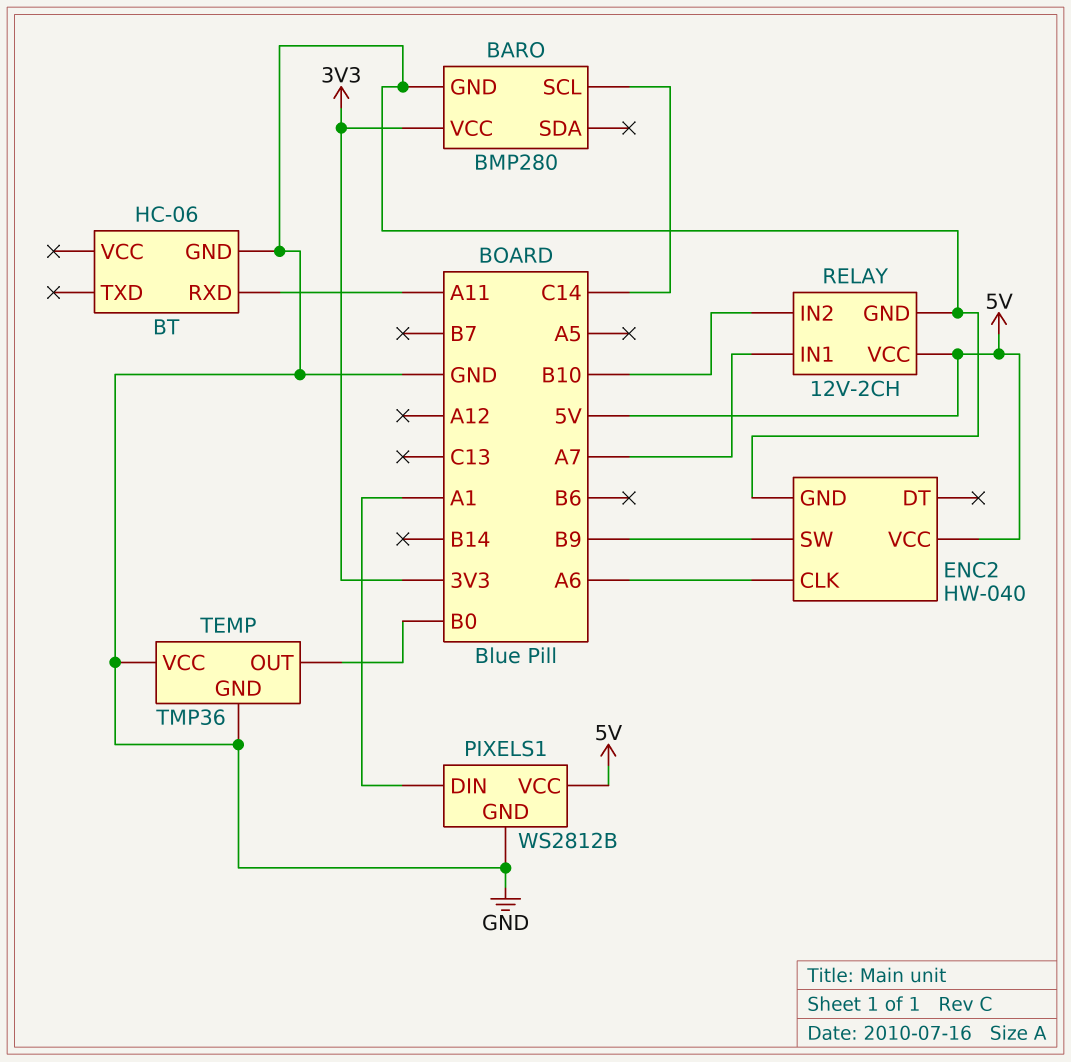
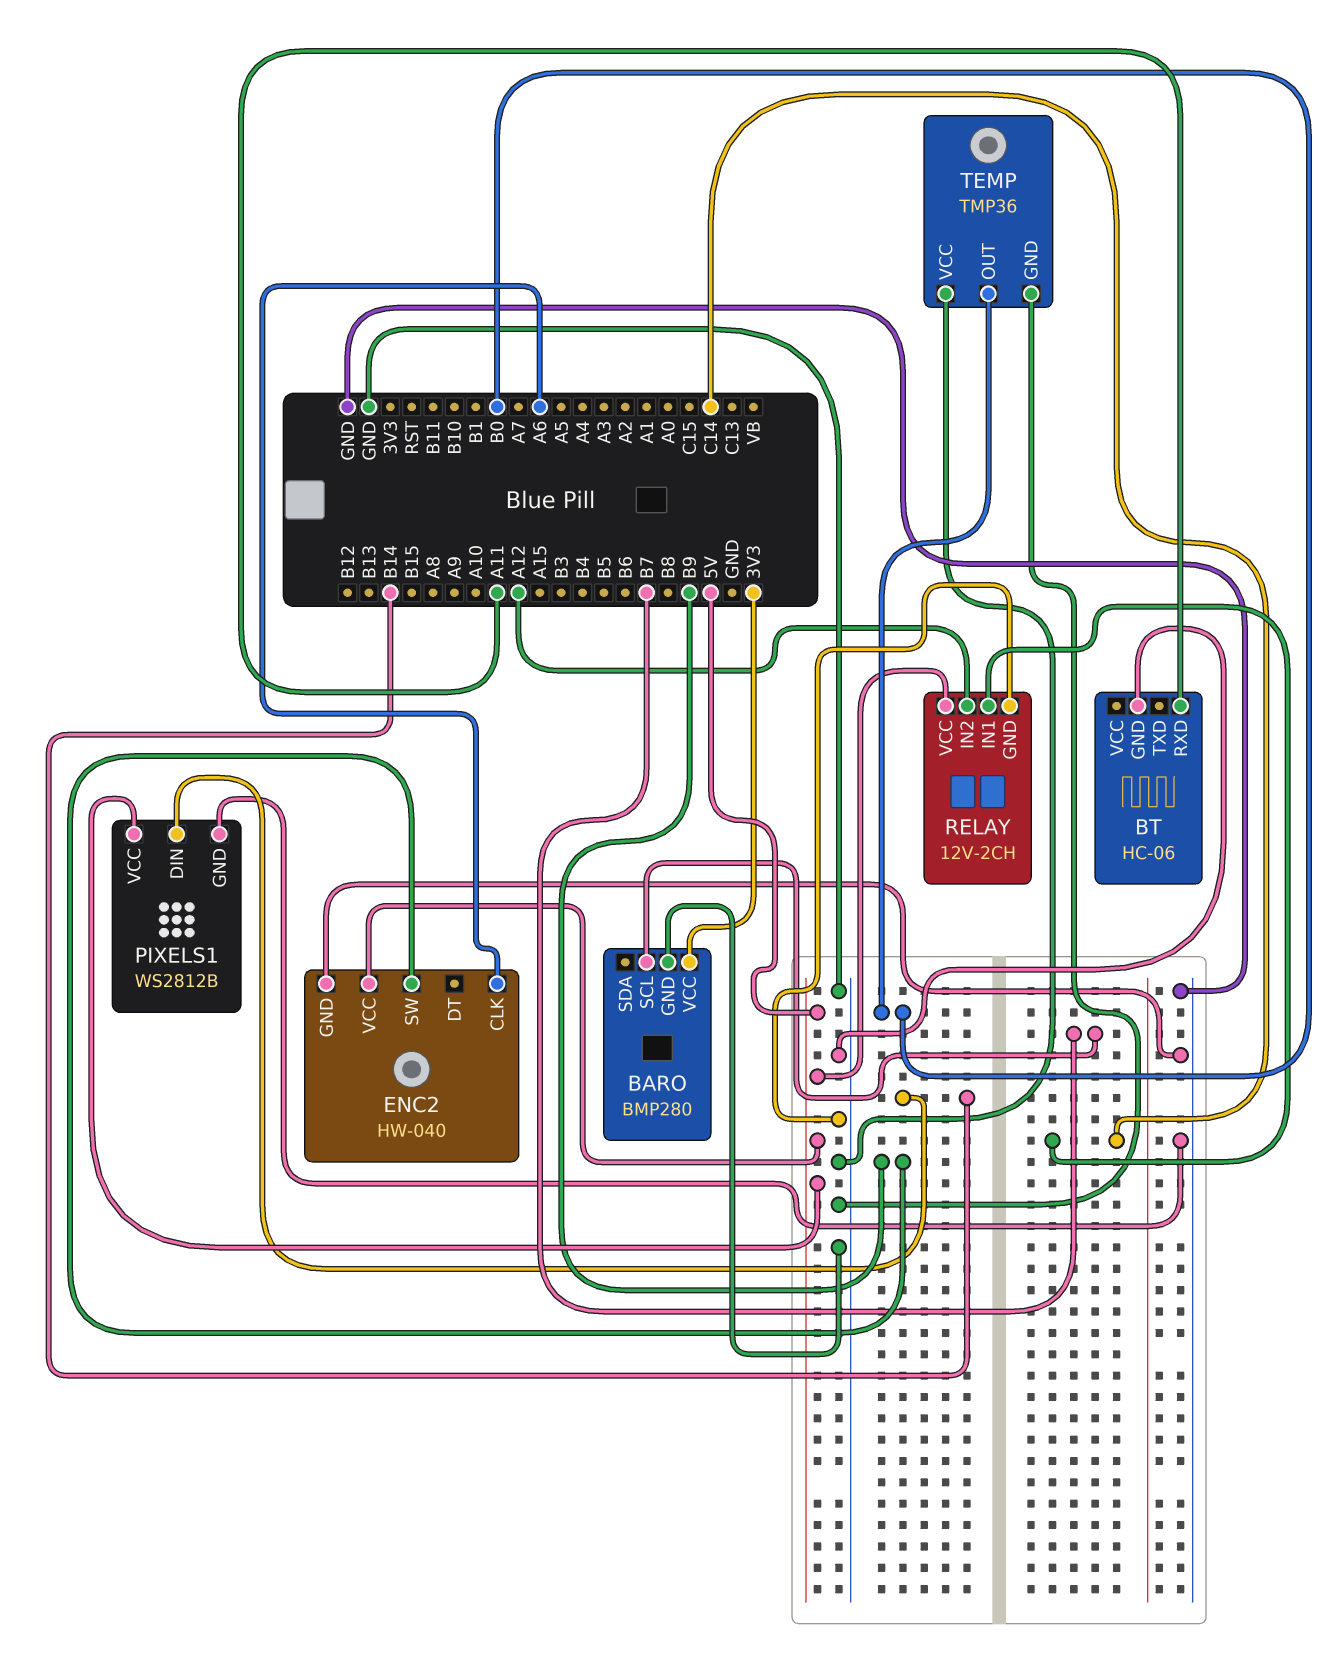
BARO pin SCL: C14 -> B7
PIXELS1 pin DIN: A1 -> B14
RELAY pin IN1: A7 -> C14
RELAY pin IN2: B10 -> A12

